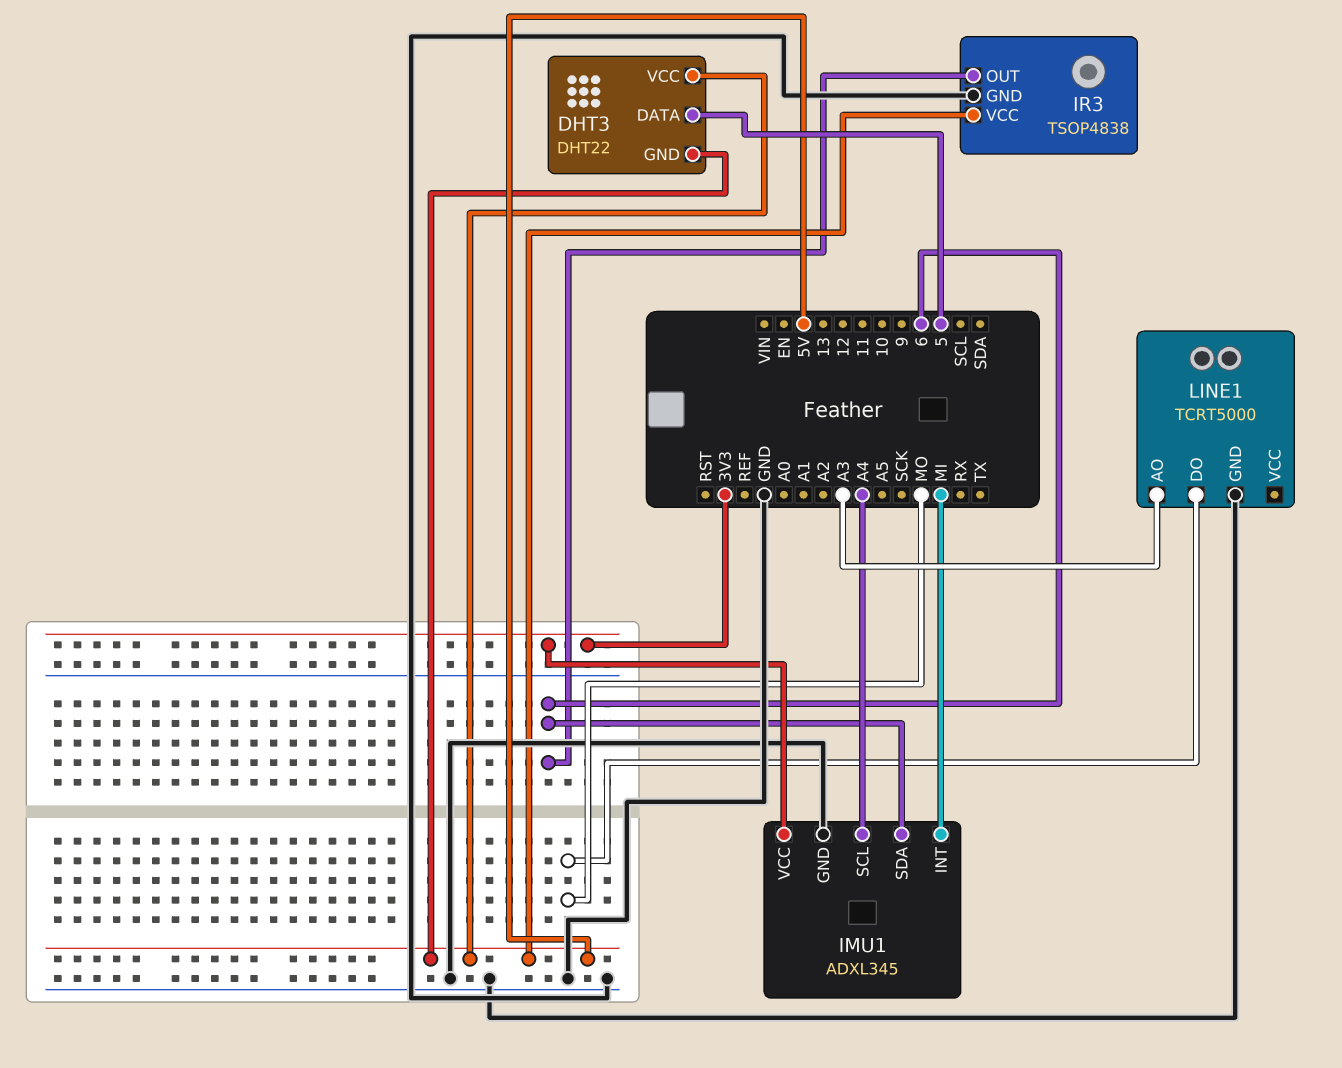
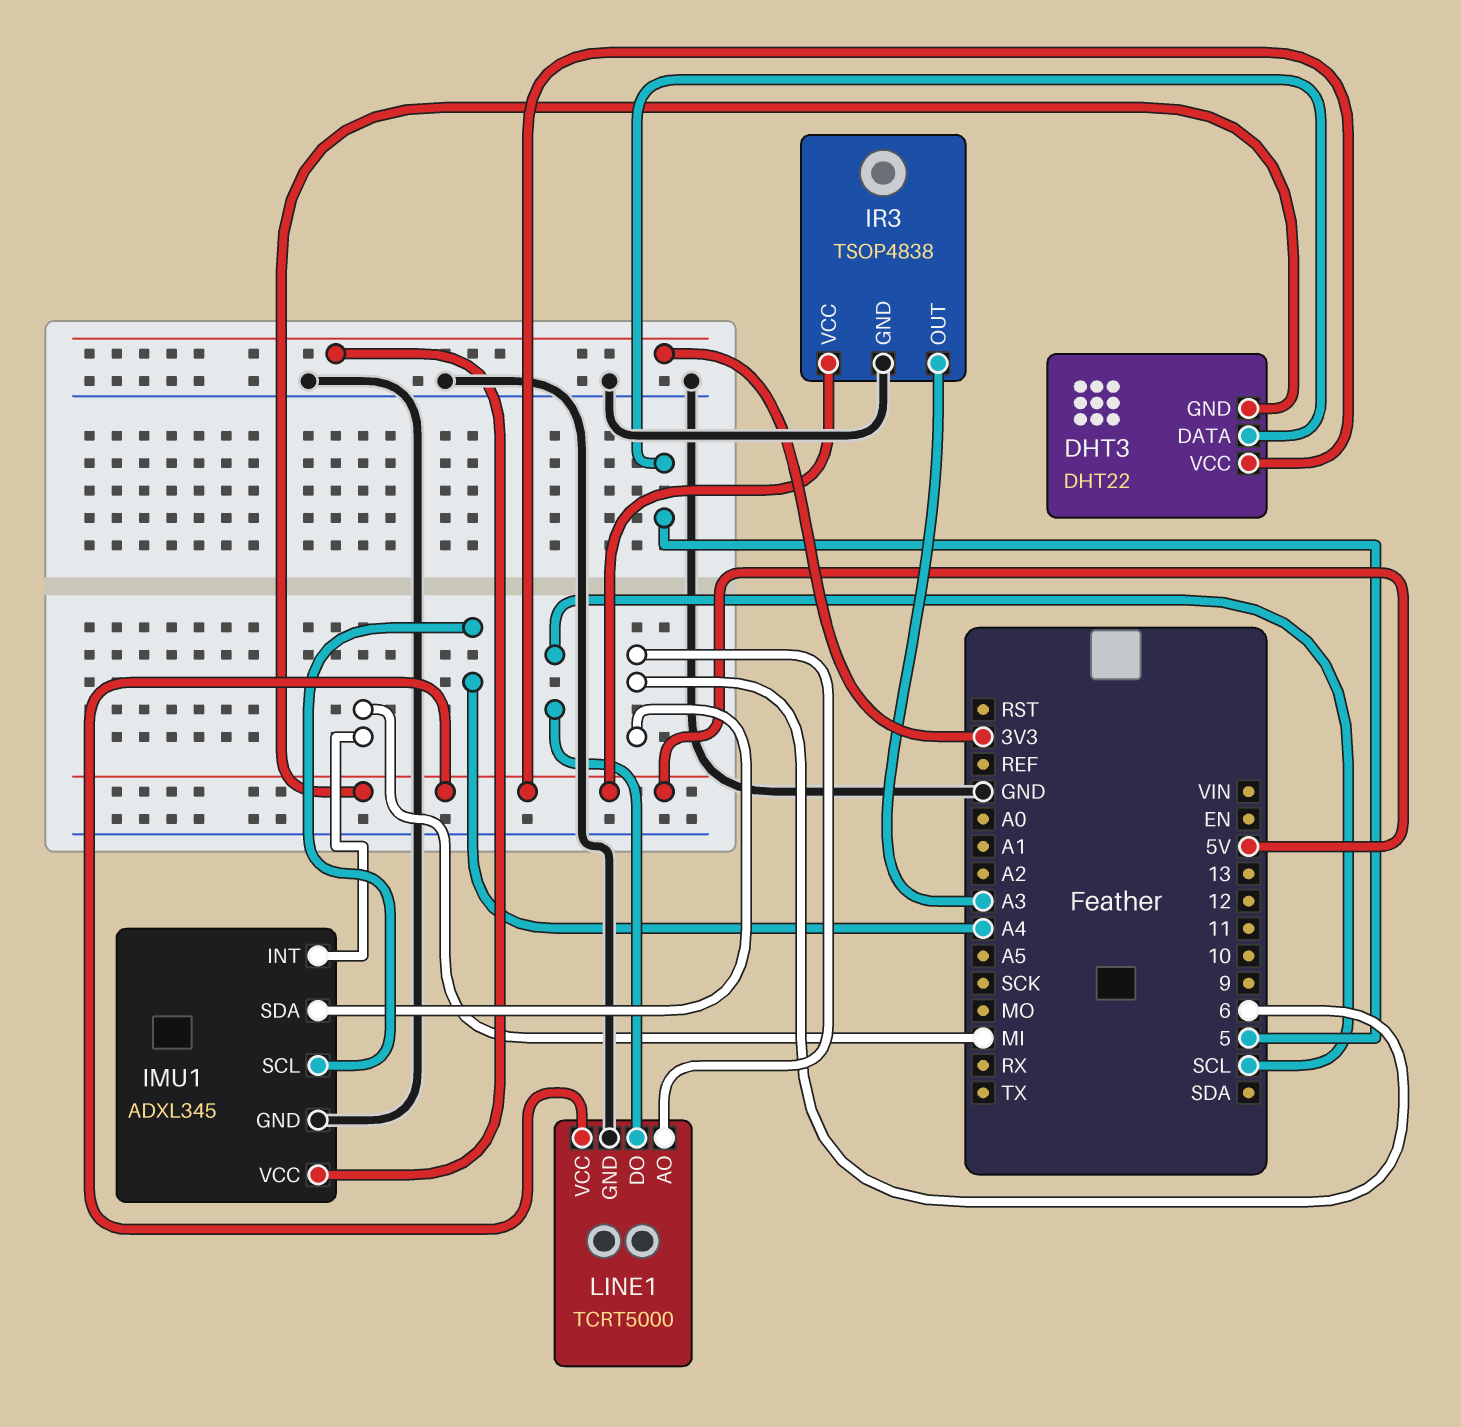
IR3 pin OUT: 6 -> A3
LINE1 pin AO: A3 -> 6
LINE1 pin DO: MO -> SCL
LINE1 pin VCC: none -> 5V

